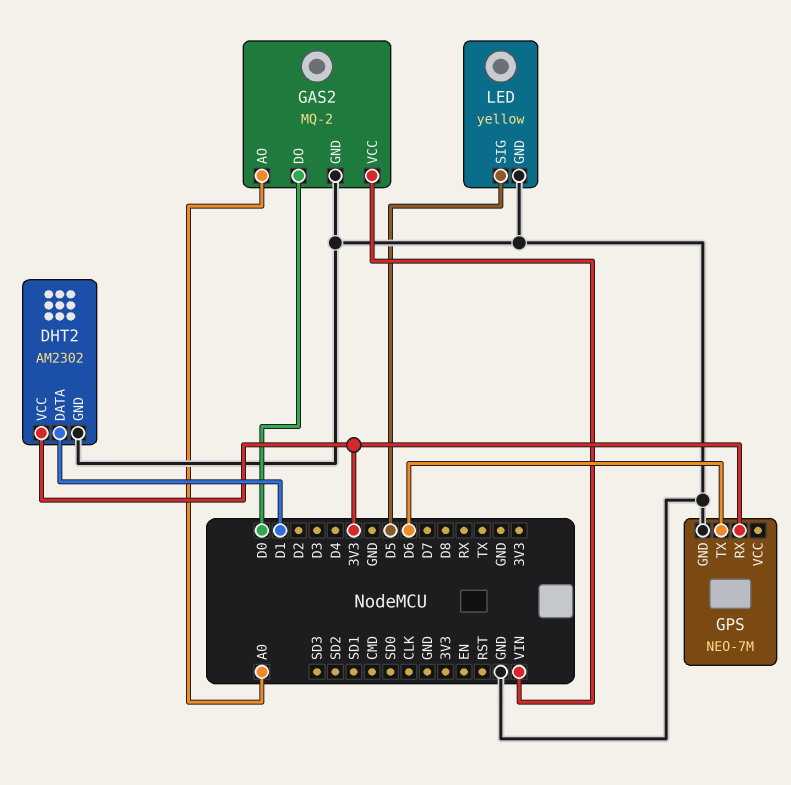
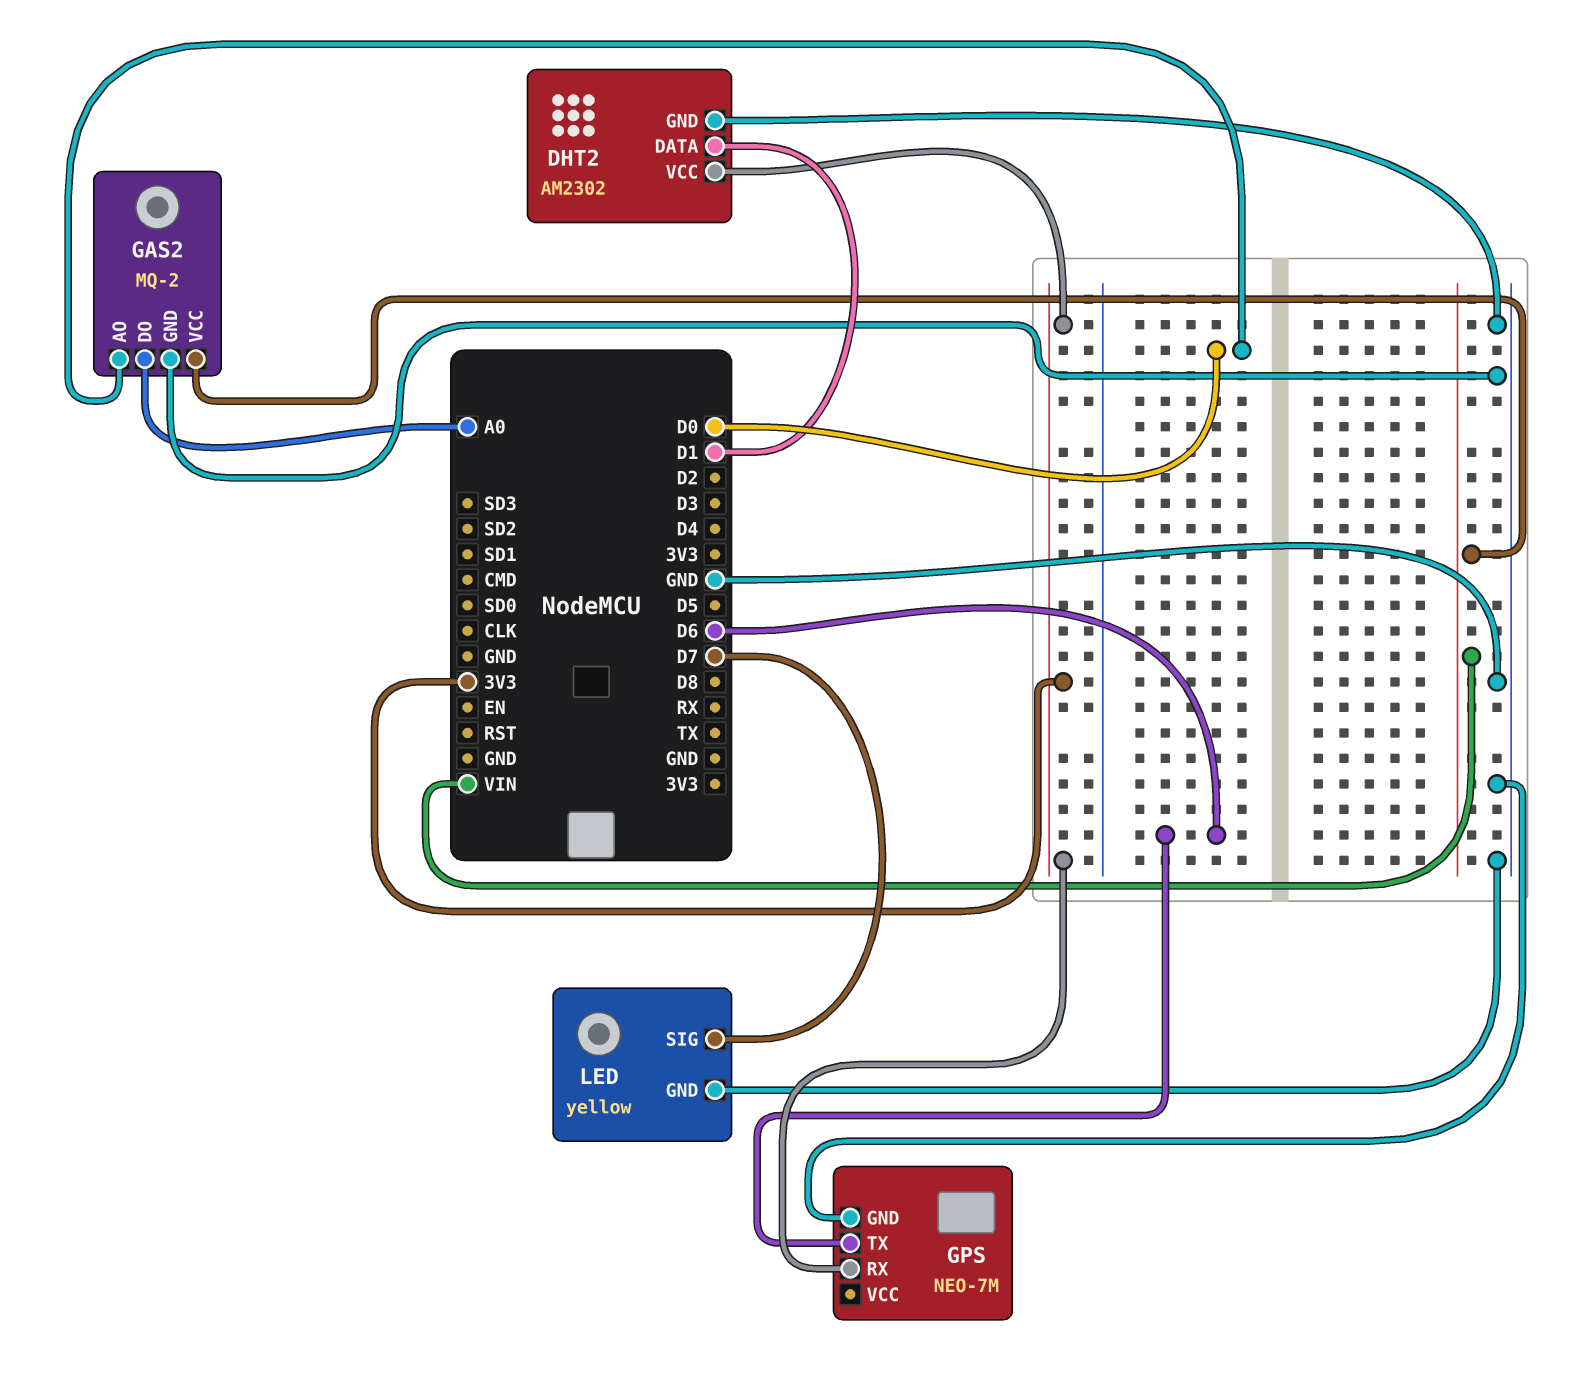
GAS2 pin AO: A0 -> D0
GAS2 pin DO: D0 -> A0
LED pin SIG: D5 -> D7

